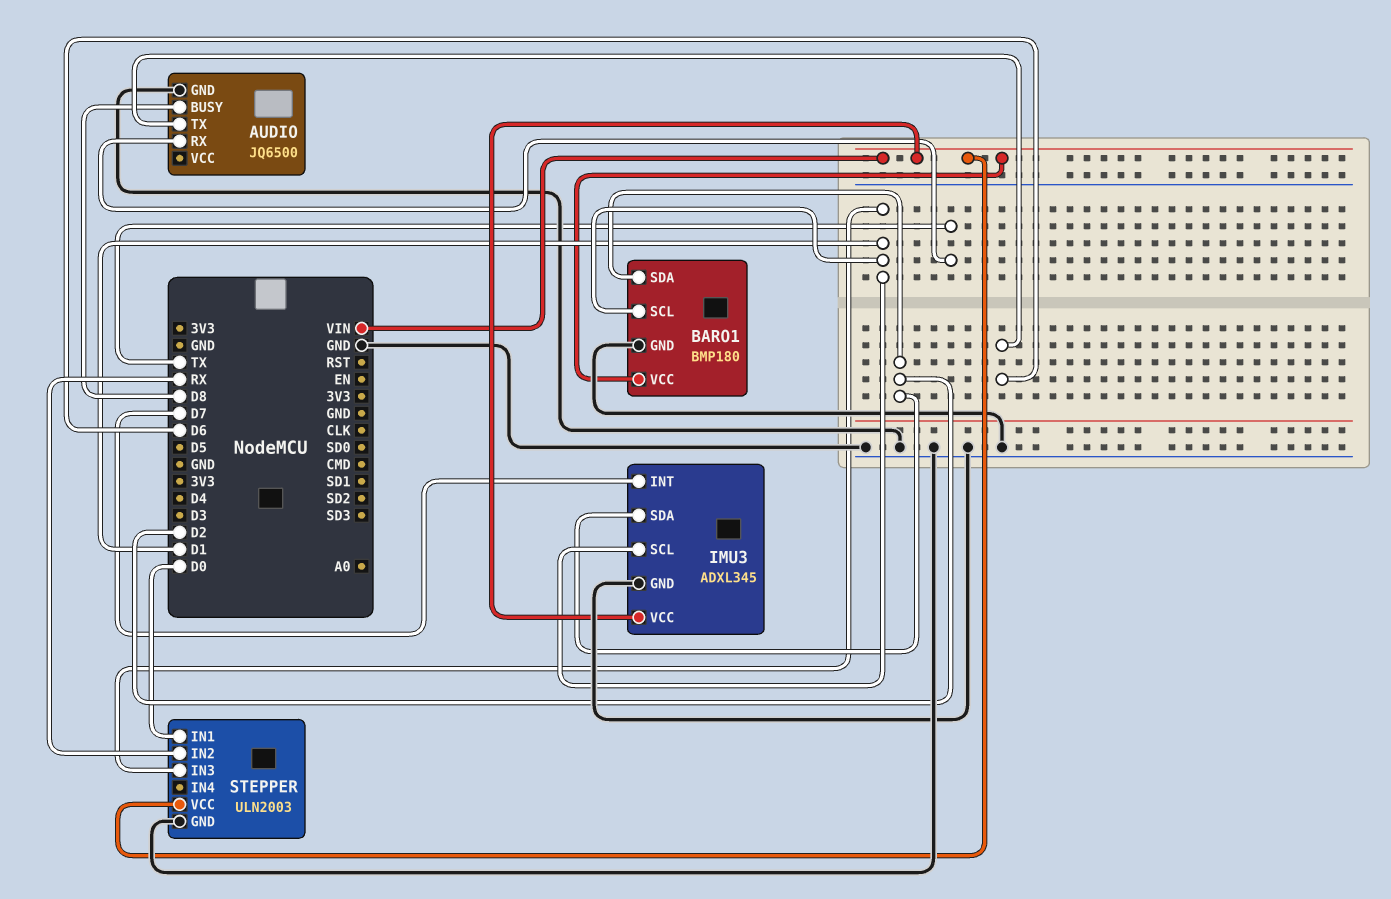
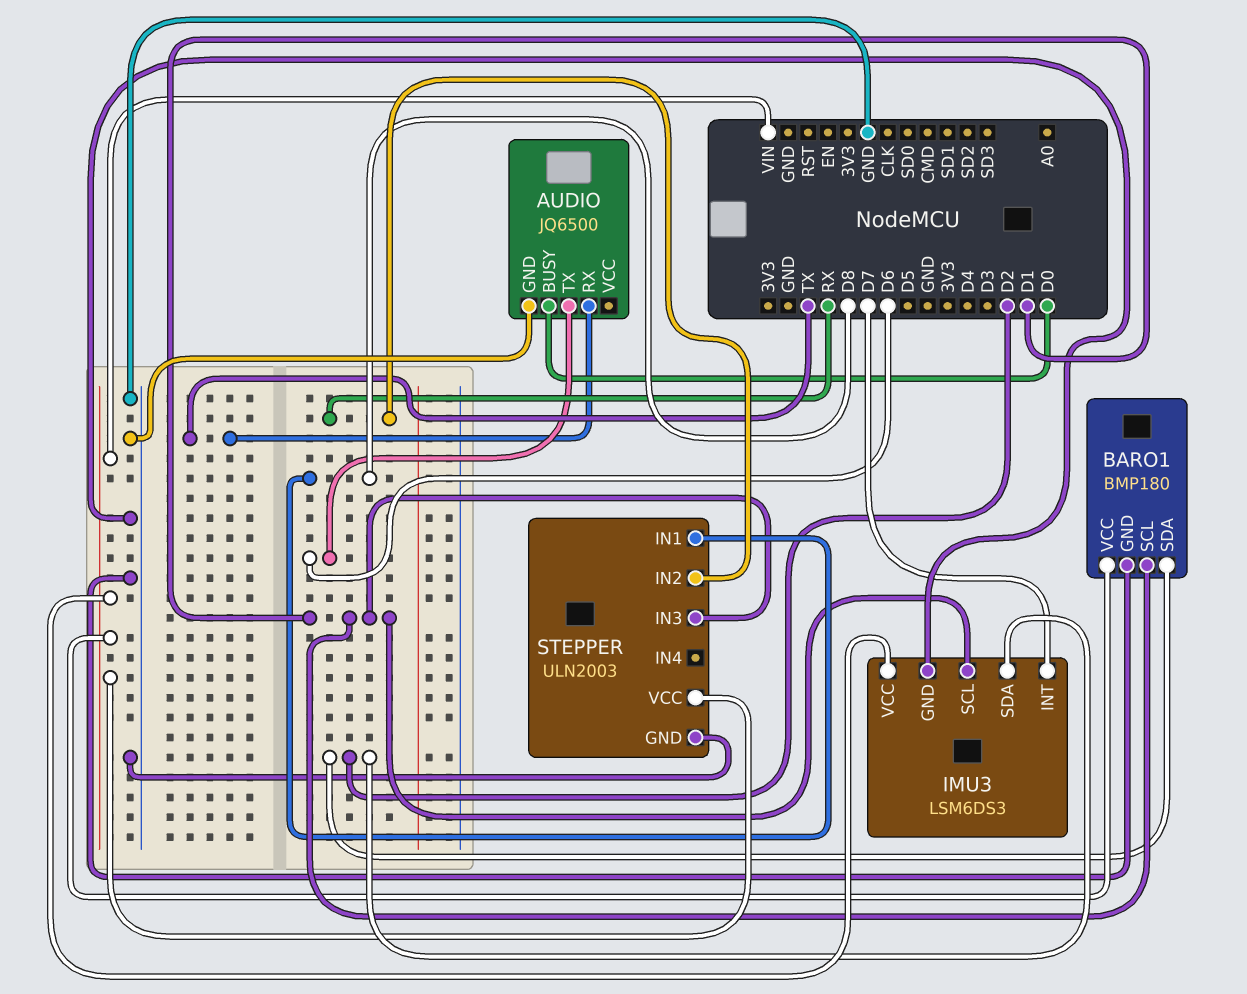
AUDIO pin BUSY: D8 -> D0
IMU3: ADXL345 -> LSM6DS3
STEPPER pin IN1: D0 -> D8

